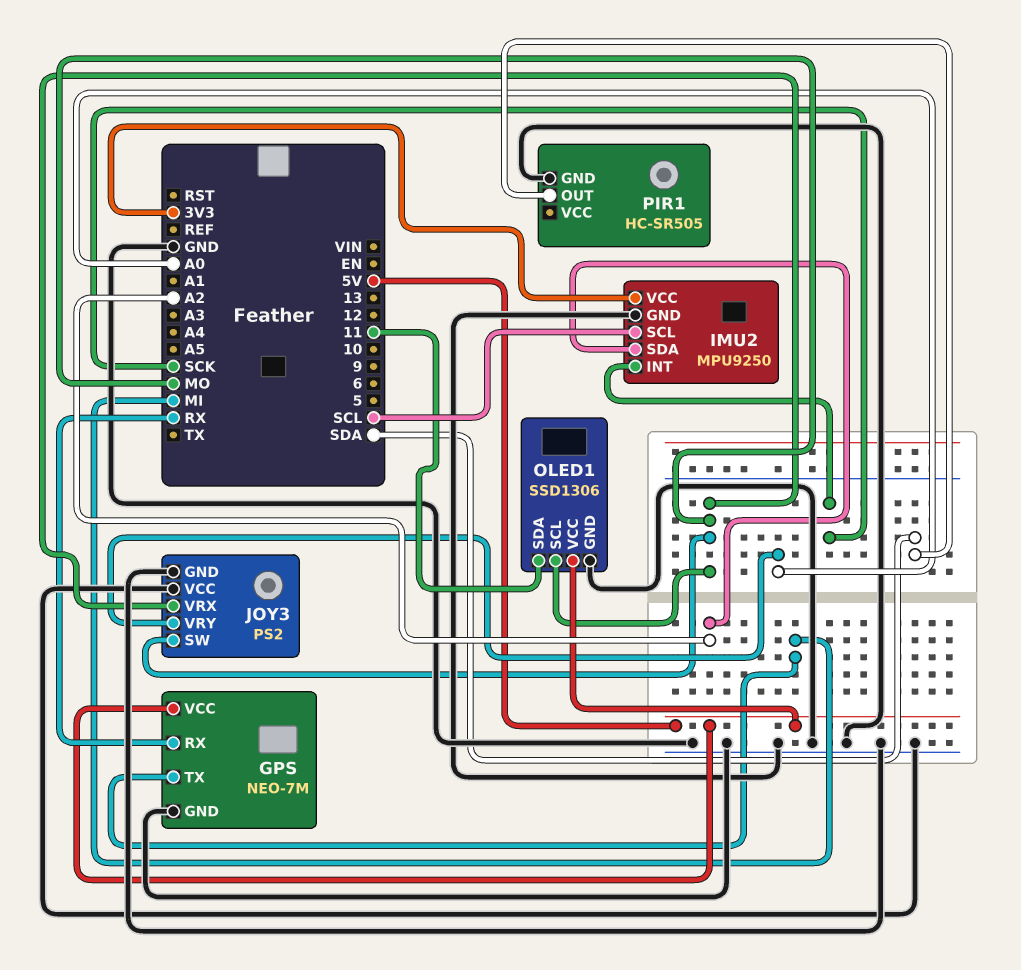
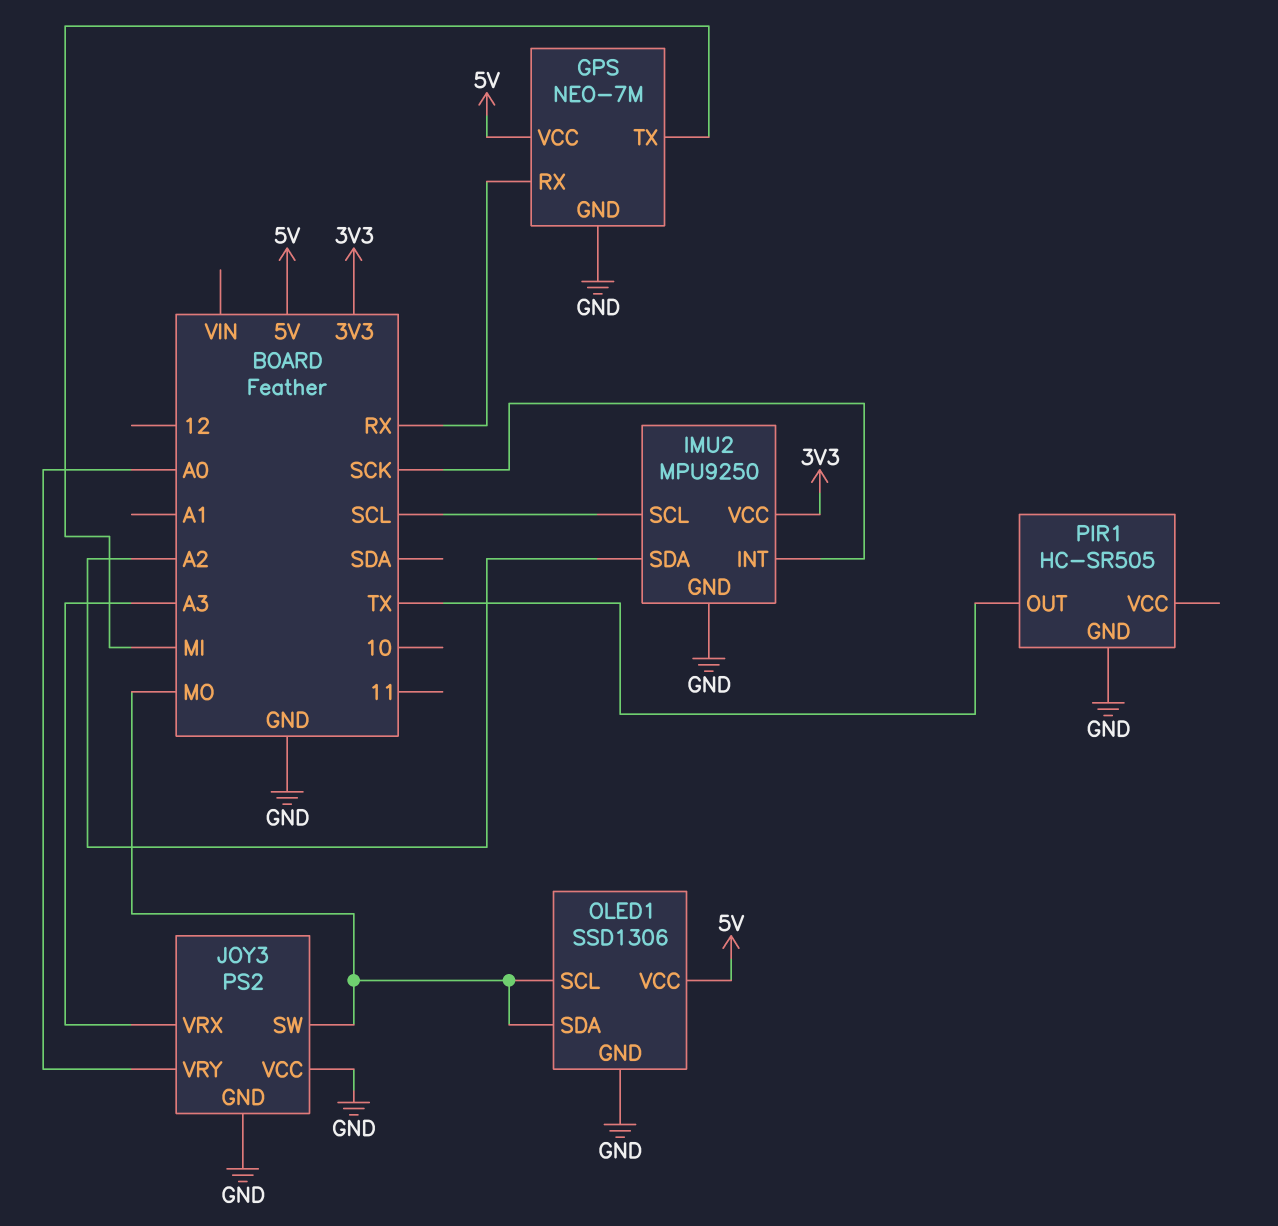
JOY3 pin VRX: MO -> A3
OLED1 pin SDA: 11 -> MO
PIR1 pin OUT: SDA -> TX

